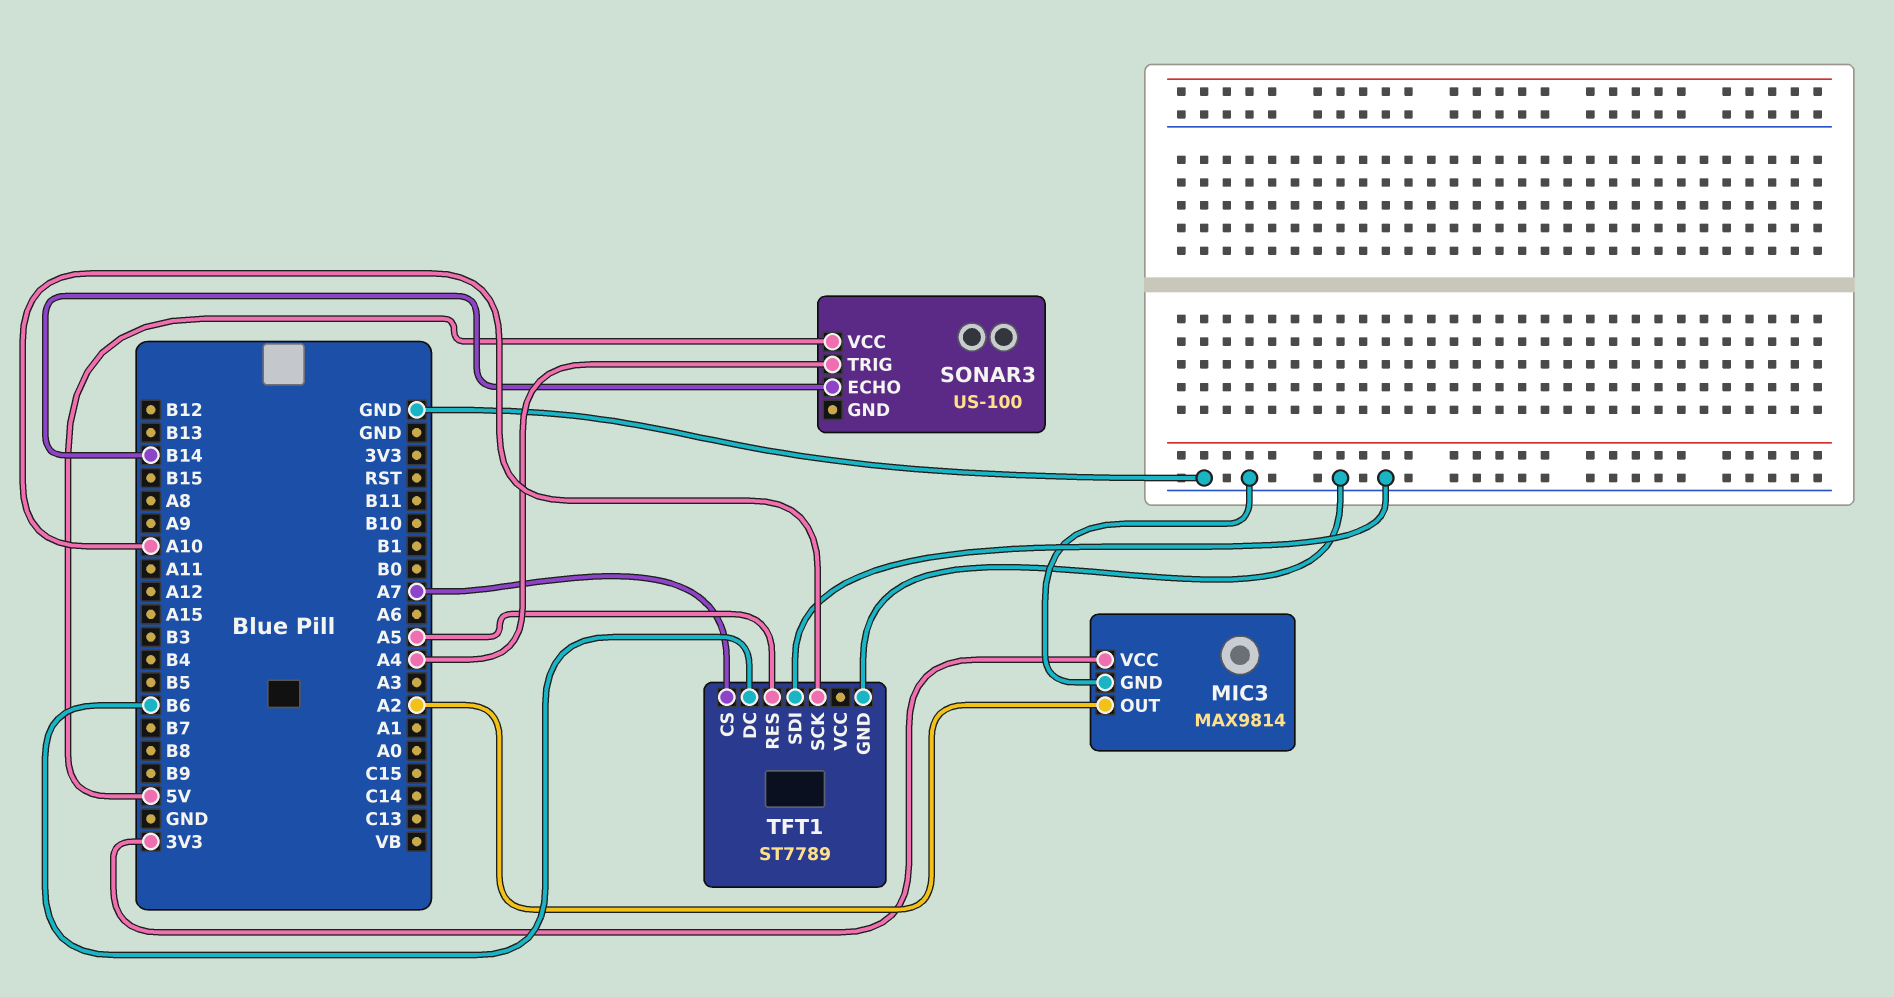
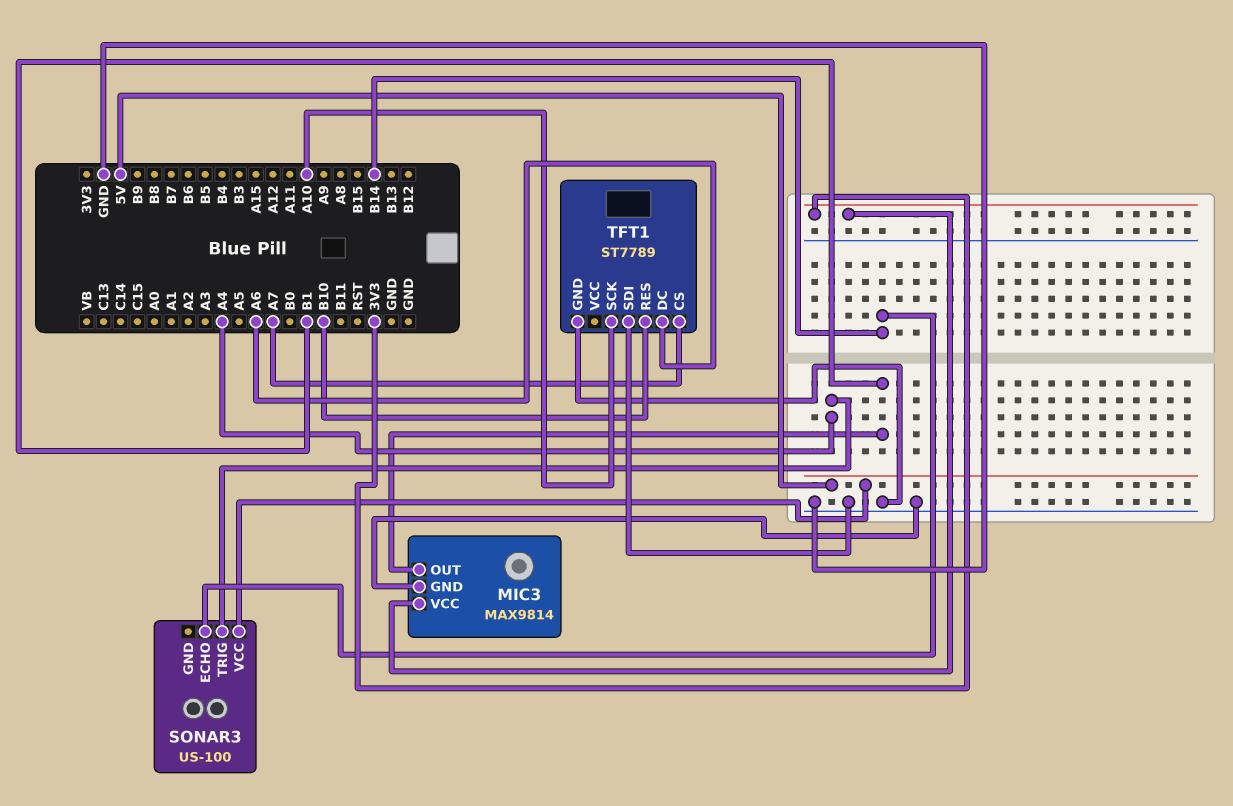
MIC3 pin OUT: A2 -> B1
TFT1 pin DC: B6 -> A6
TFT1 pin RES: A5 -> B10

